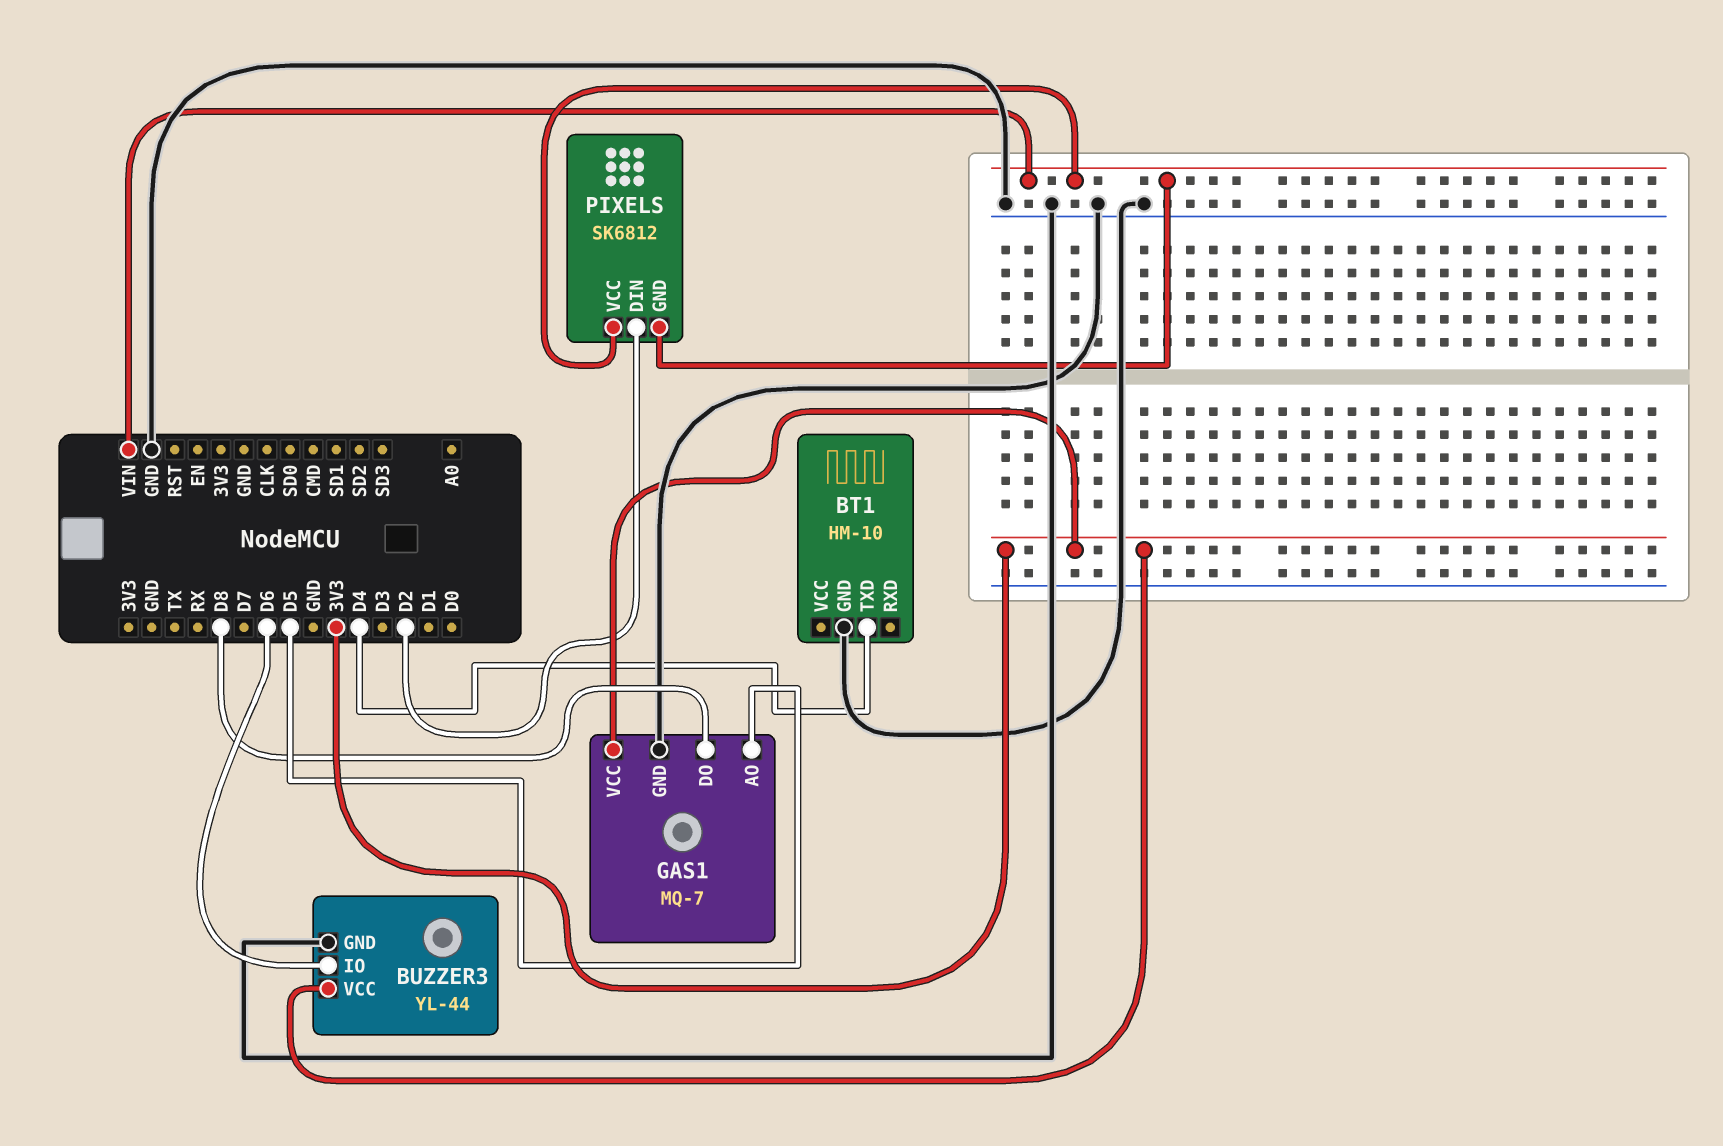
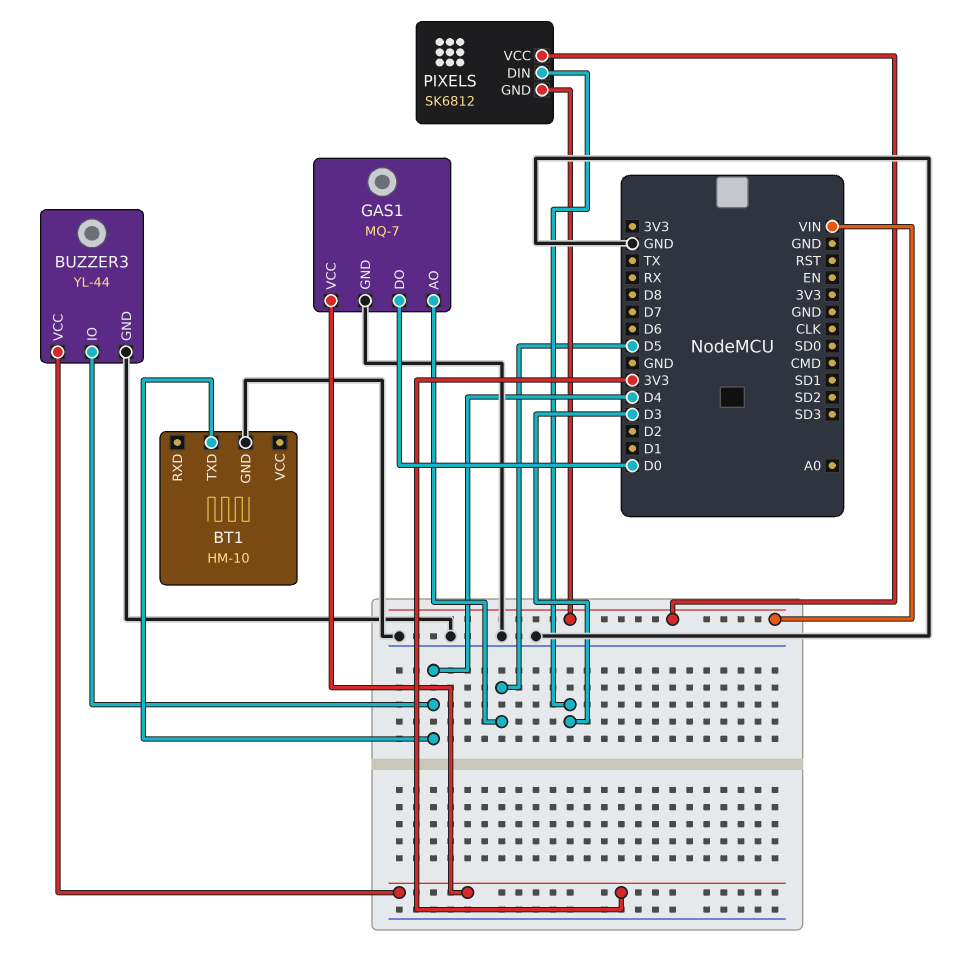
BUZZER3 pin IO: D6 -> D4
GAS1 pin DO: D8 -> D0
PIXELS pin DIN: D2 -> D3

